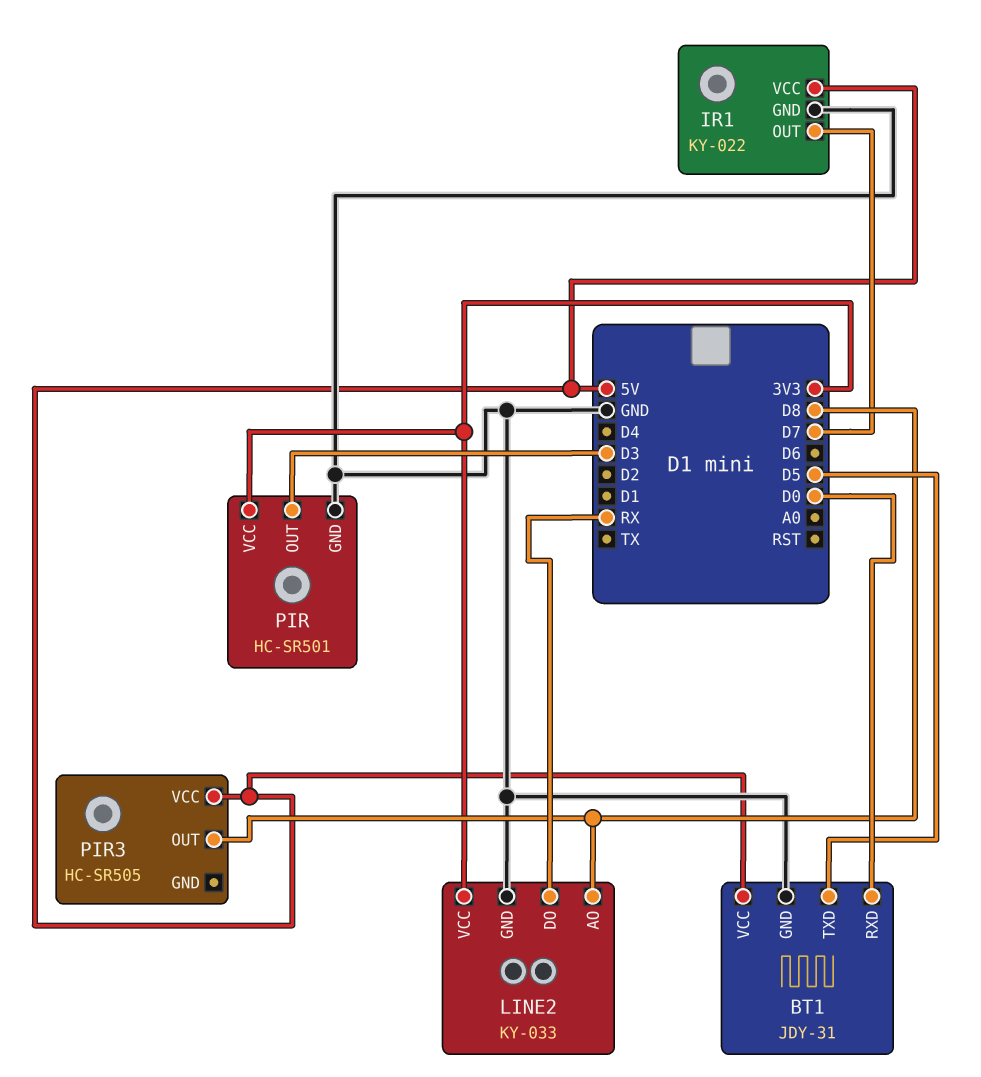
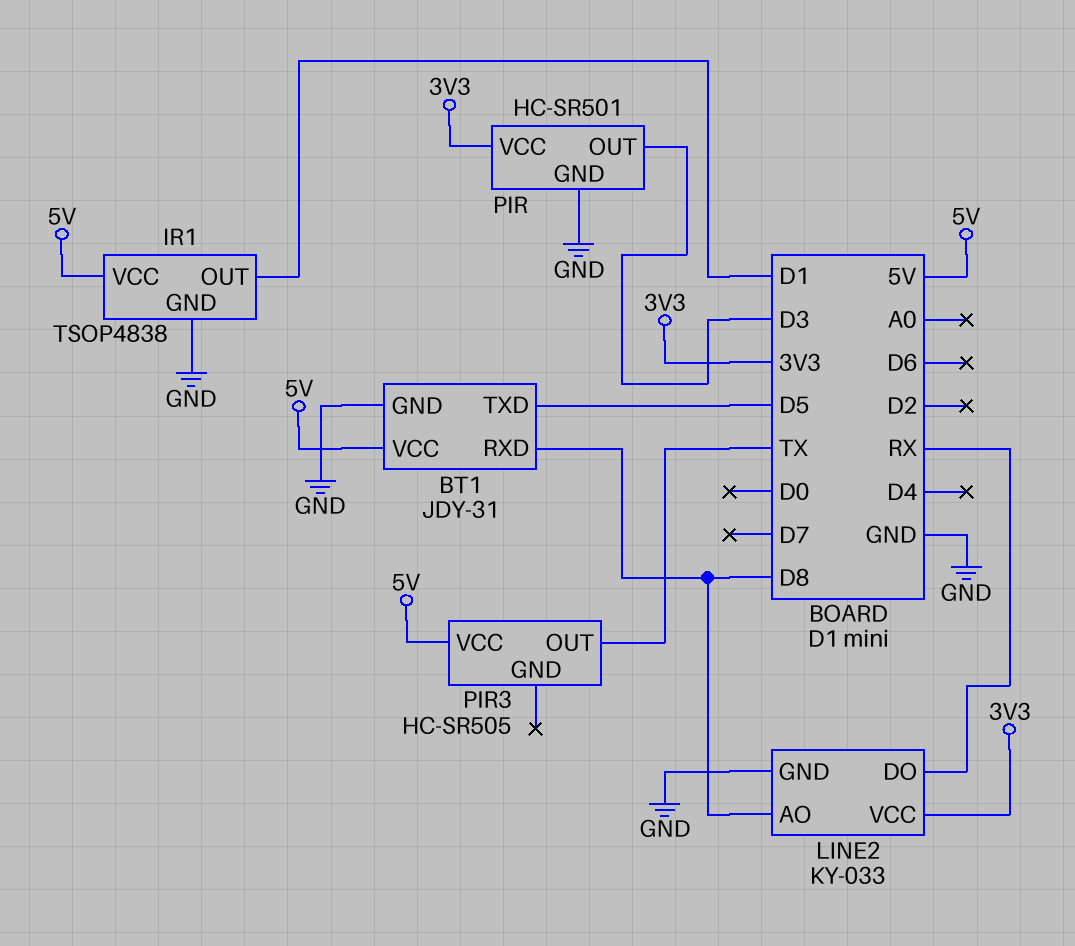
BT1 pin RXD: D0 -> D8
IR1: KY-022 -> TSOP4838
IR1 pin OUT: D7 -> D1
PIR3 pin OUT: D8 -> TX

